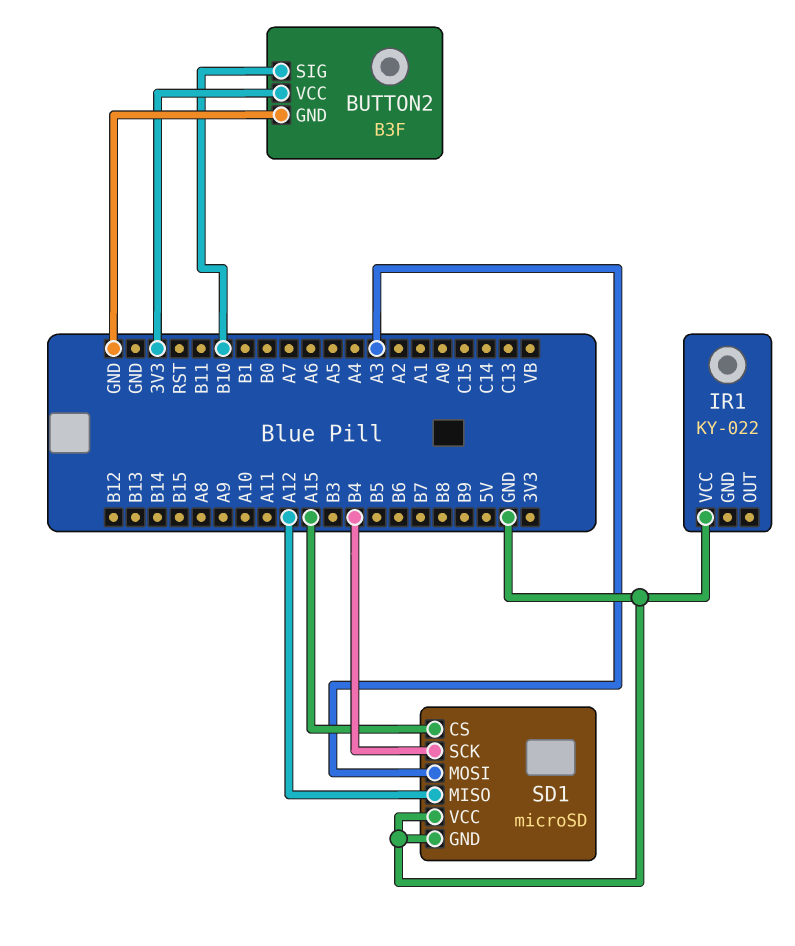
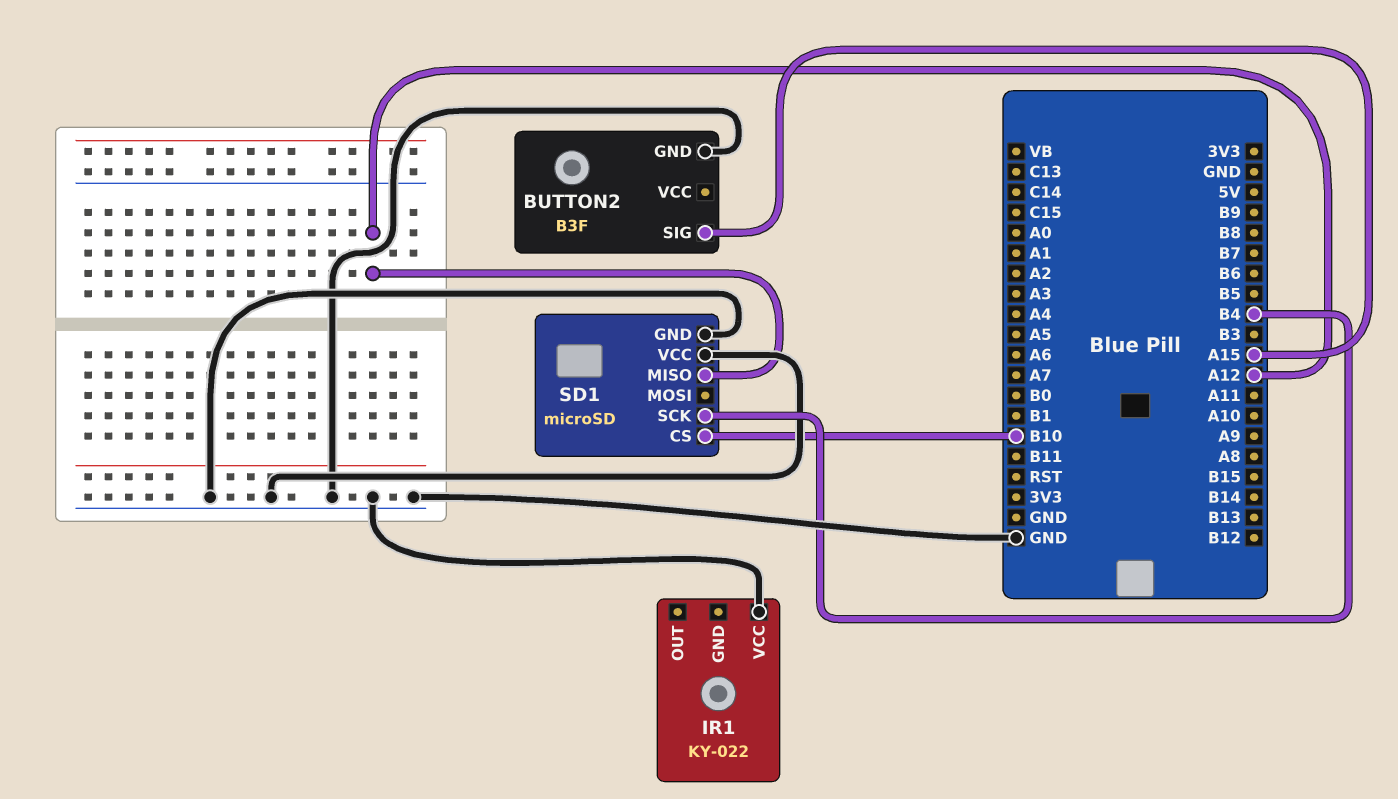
BUTTON2 pin SIG: B10 -> A15
BUTTON2 pin VCC: 3V3 -> none
SD1 pin CS: A15 -> B10
SD1 pin MOSI: A3 -> none

